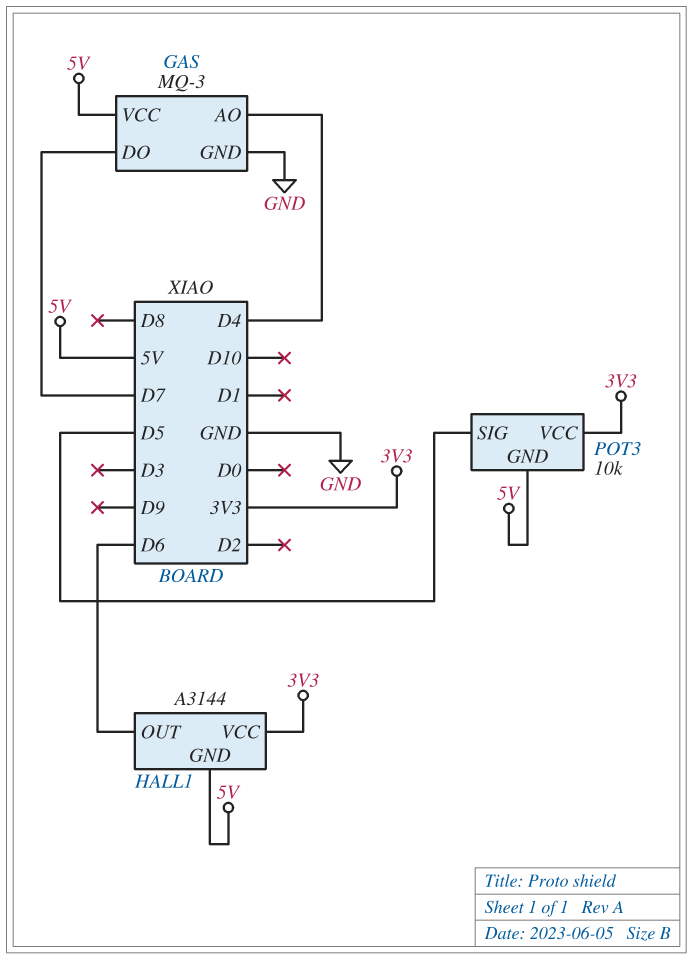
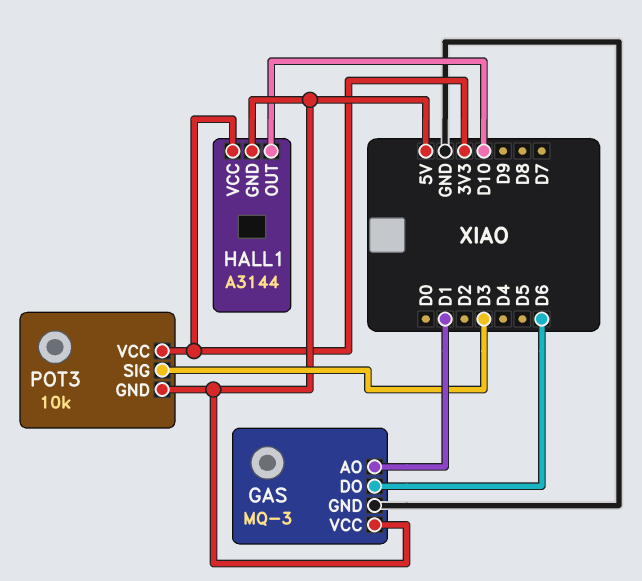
GAS pin AO: D4 -> D1
GAS pin DO: D7 -> D6
HALL1 pin OUT: D6 -> D10
POT3 pin SIG: D5 -> D3

